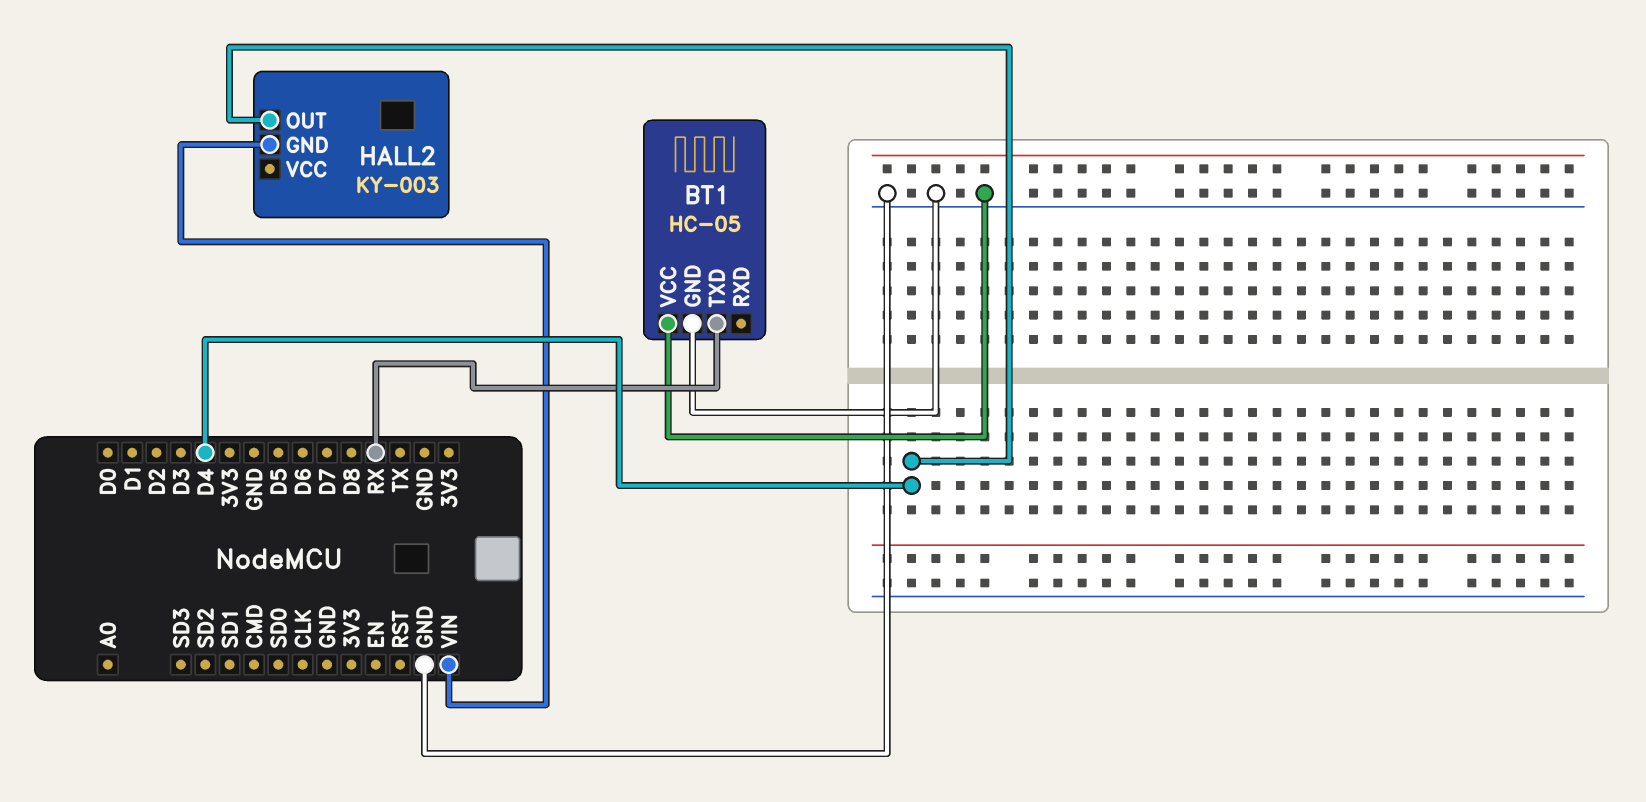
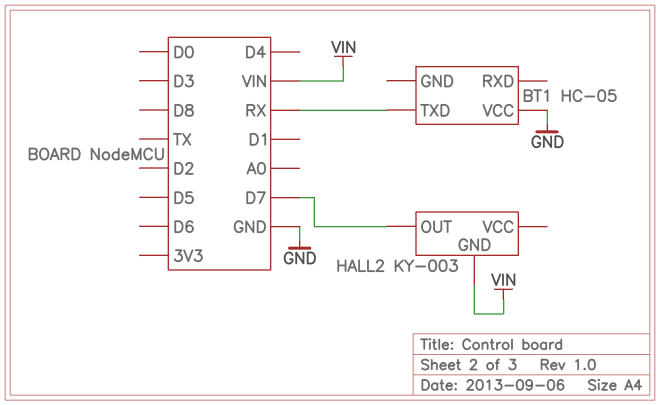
BT1 pin GND: GND -> none
HALL2 pin OUT: D4 -> D7

